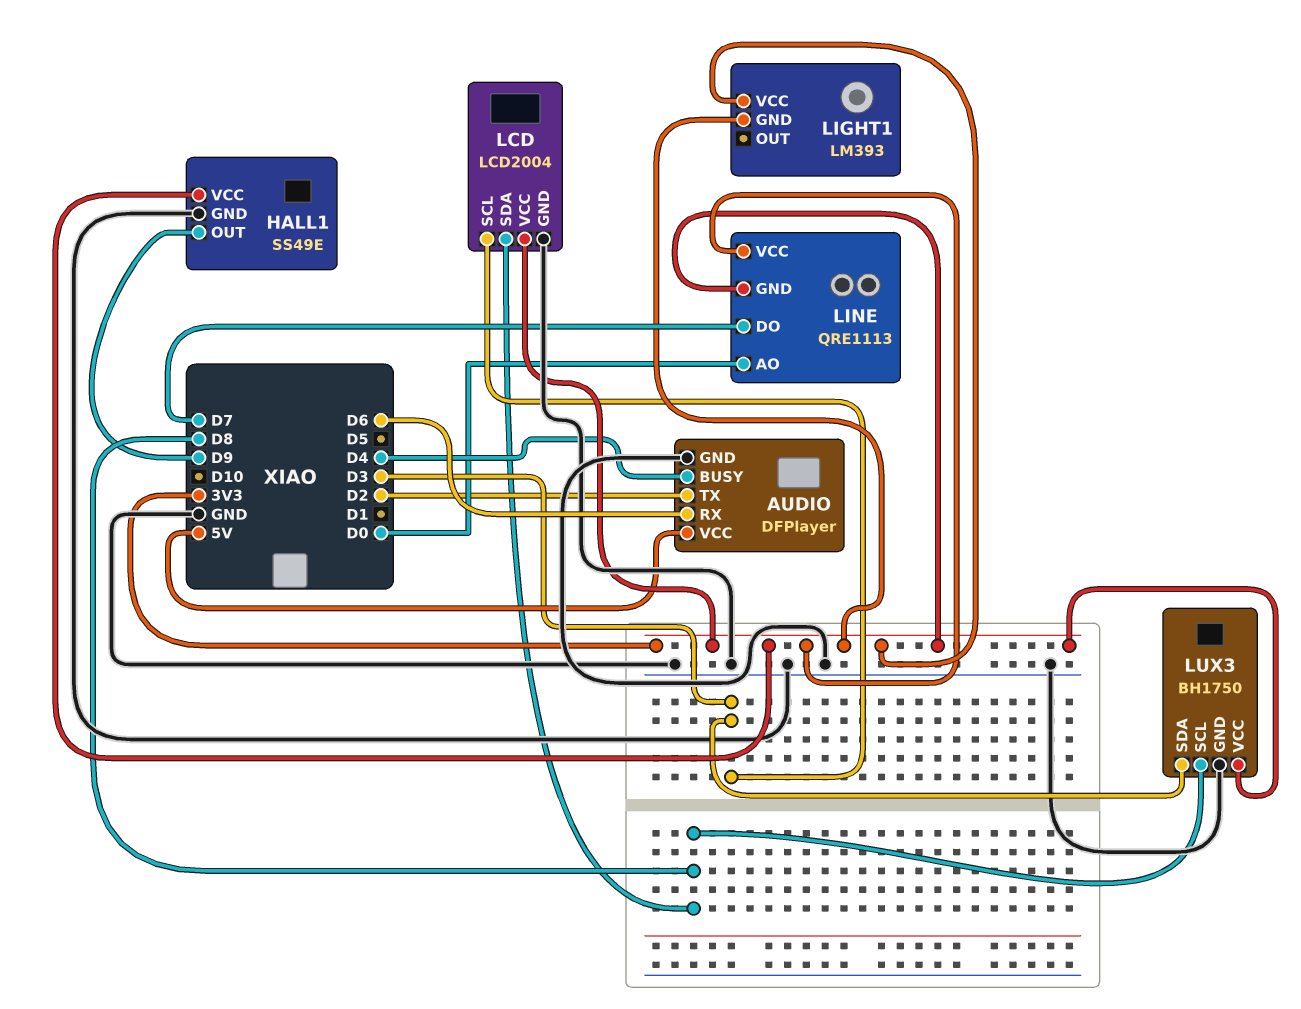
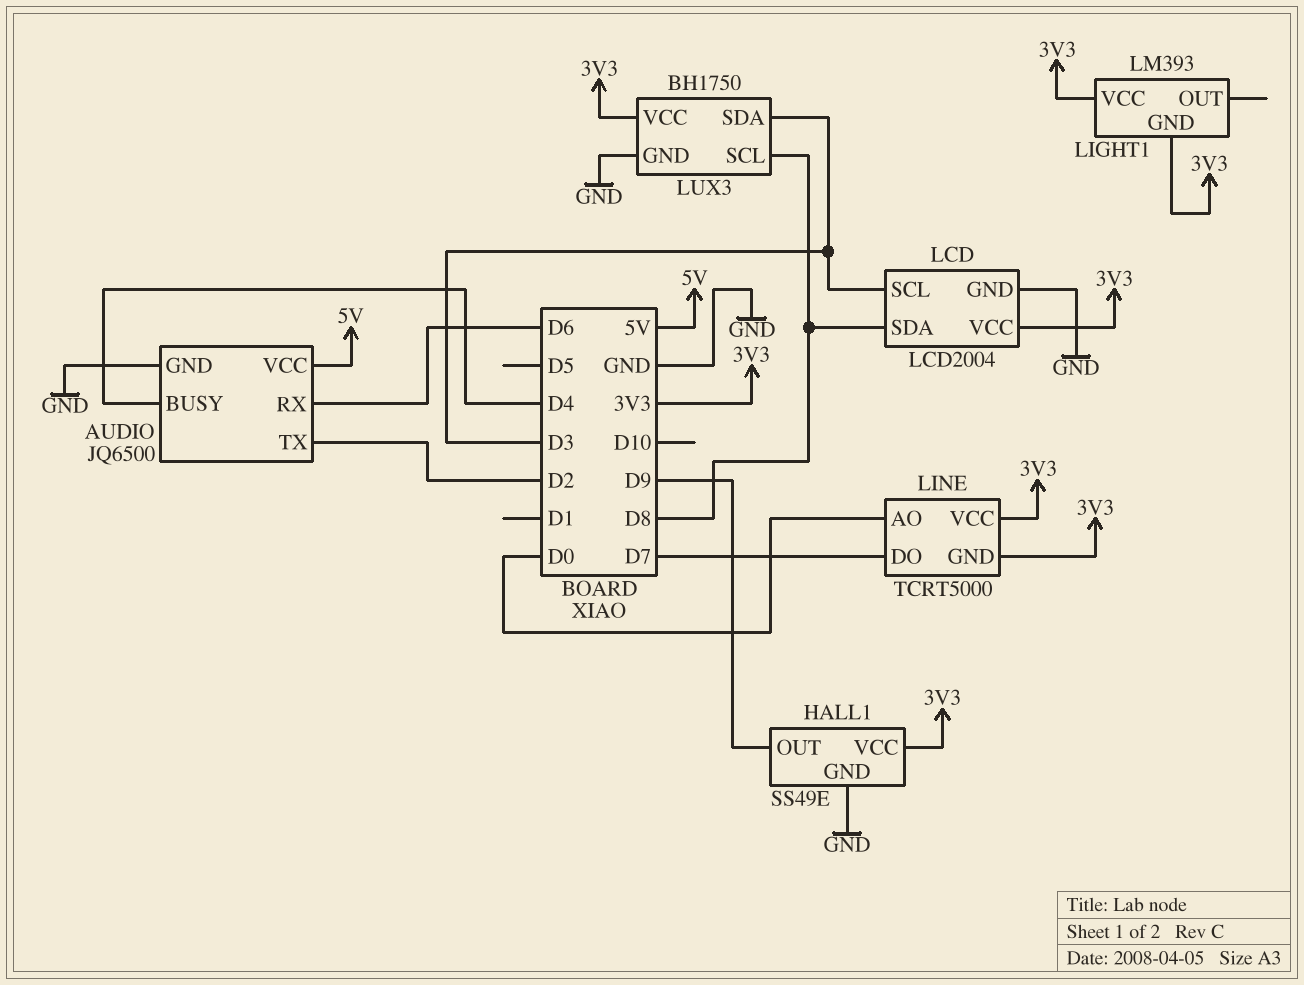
AUDIO: DFPlayer -> JQ6500
LINE: QRE1113 -> TCRT5000

